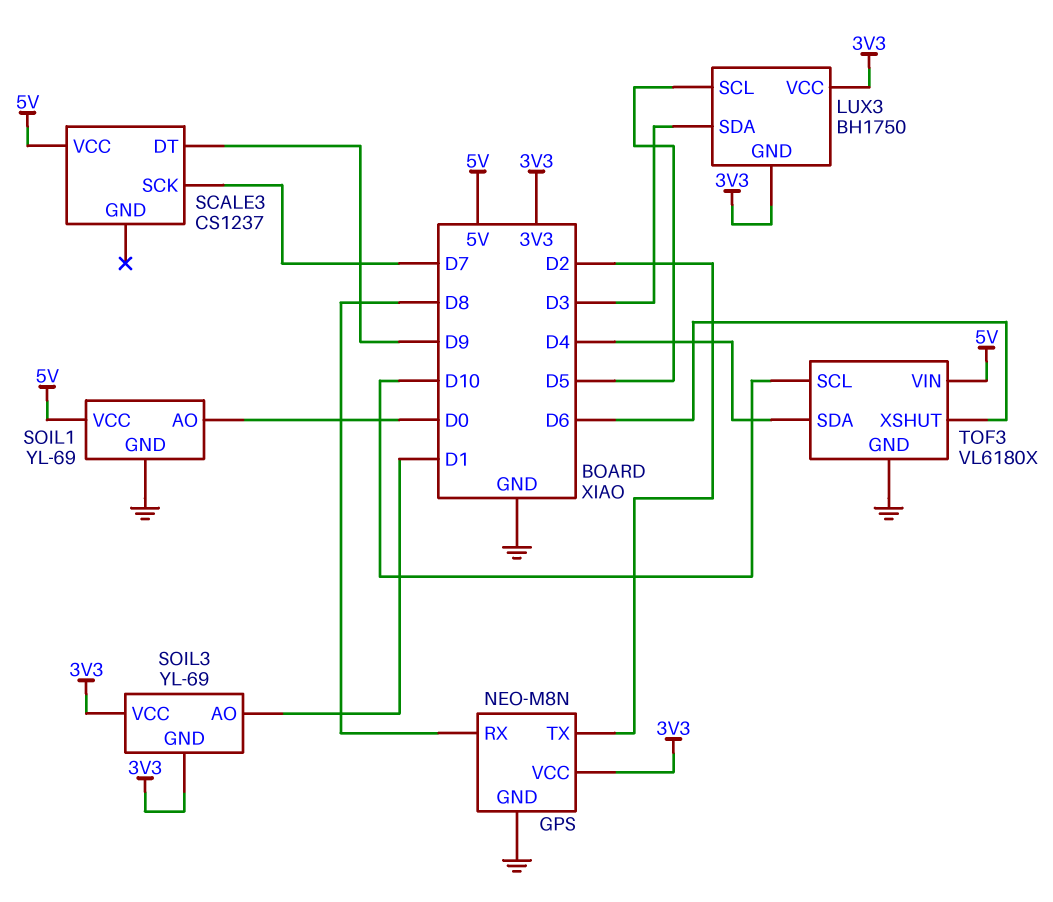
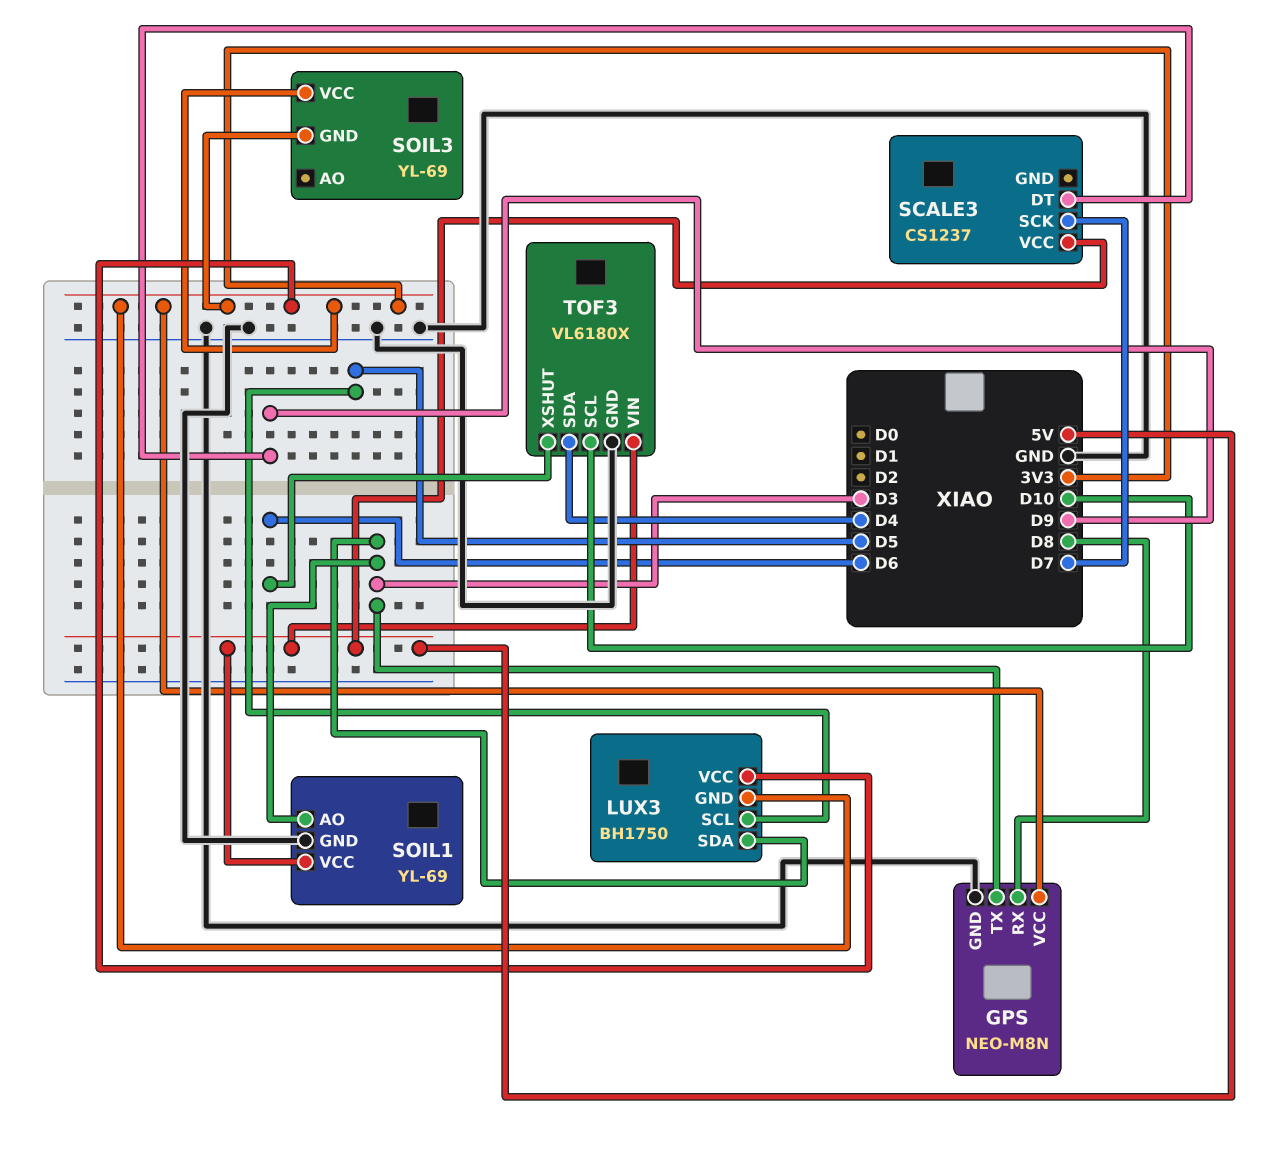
GPS pin TX: D2 -> D3
SOIL1 pin AO: D0 -> D3
SOIL3 pin AO: D1 -> none

